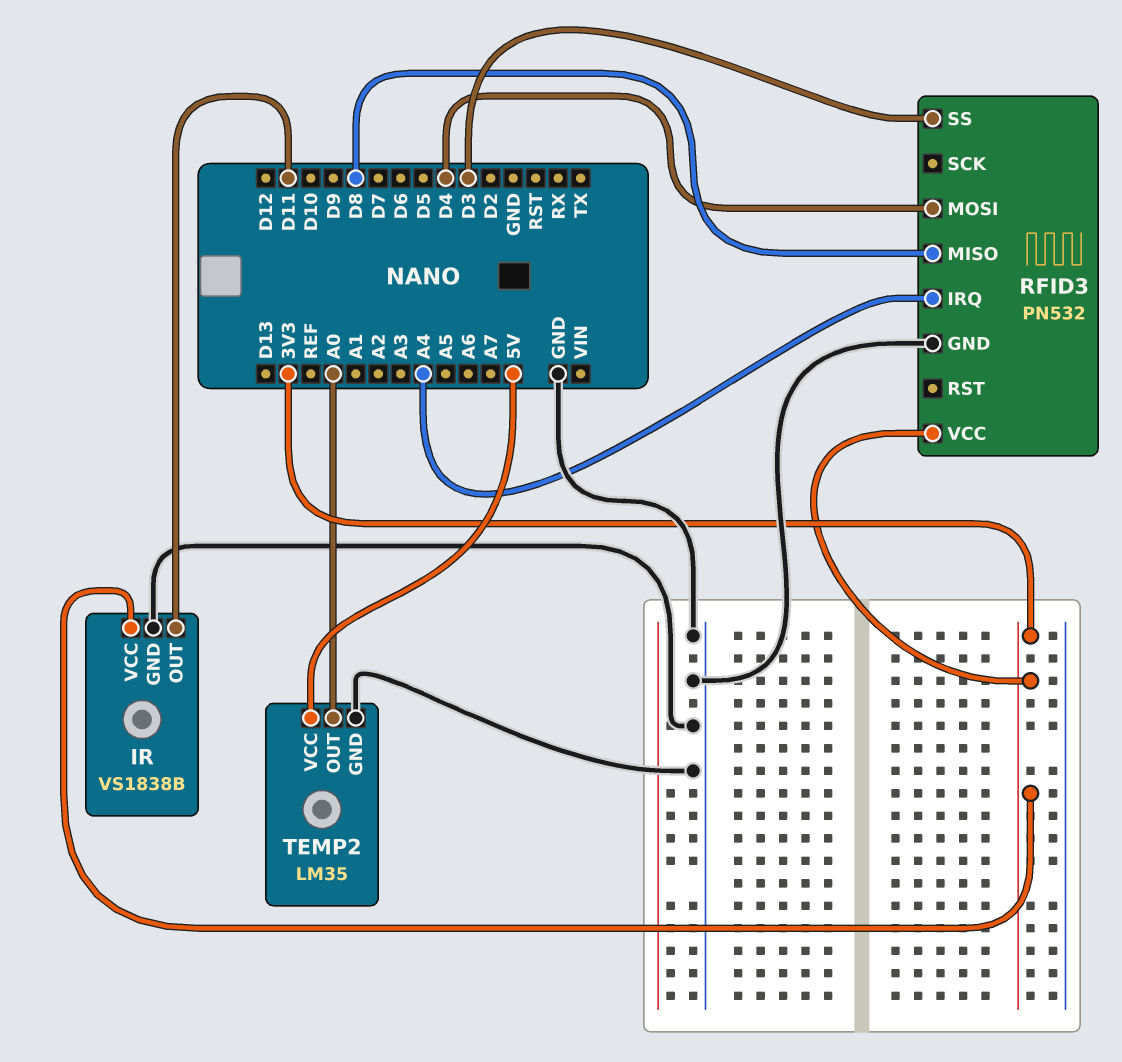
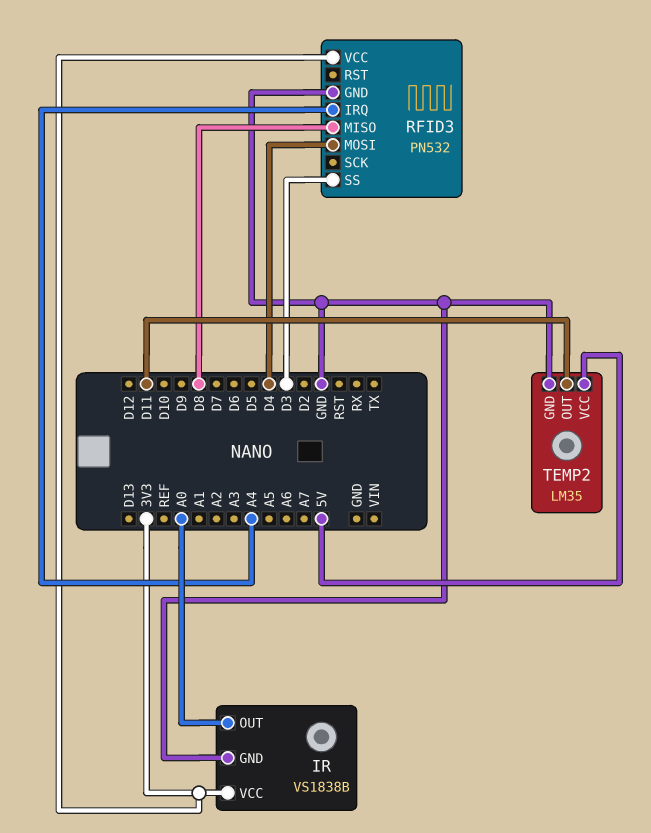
IR pin OUT: D11 -> A0
TEMP2 pin OUT: A0 -> D11

